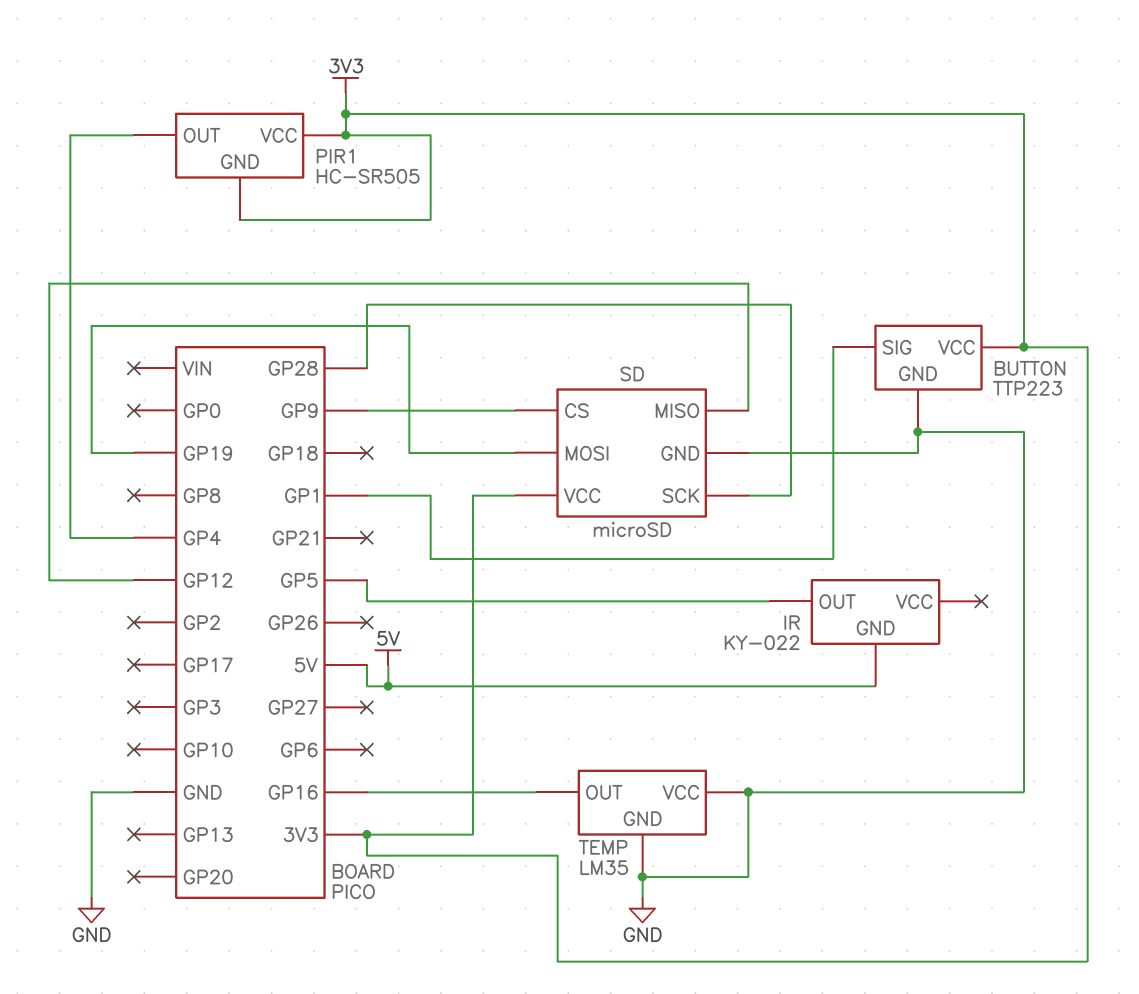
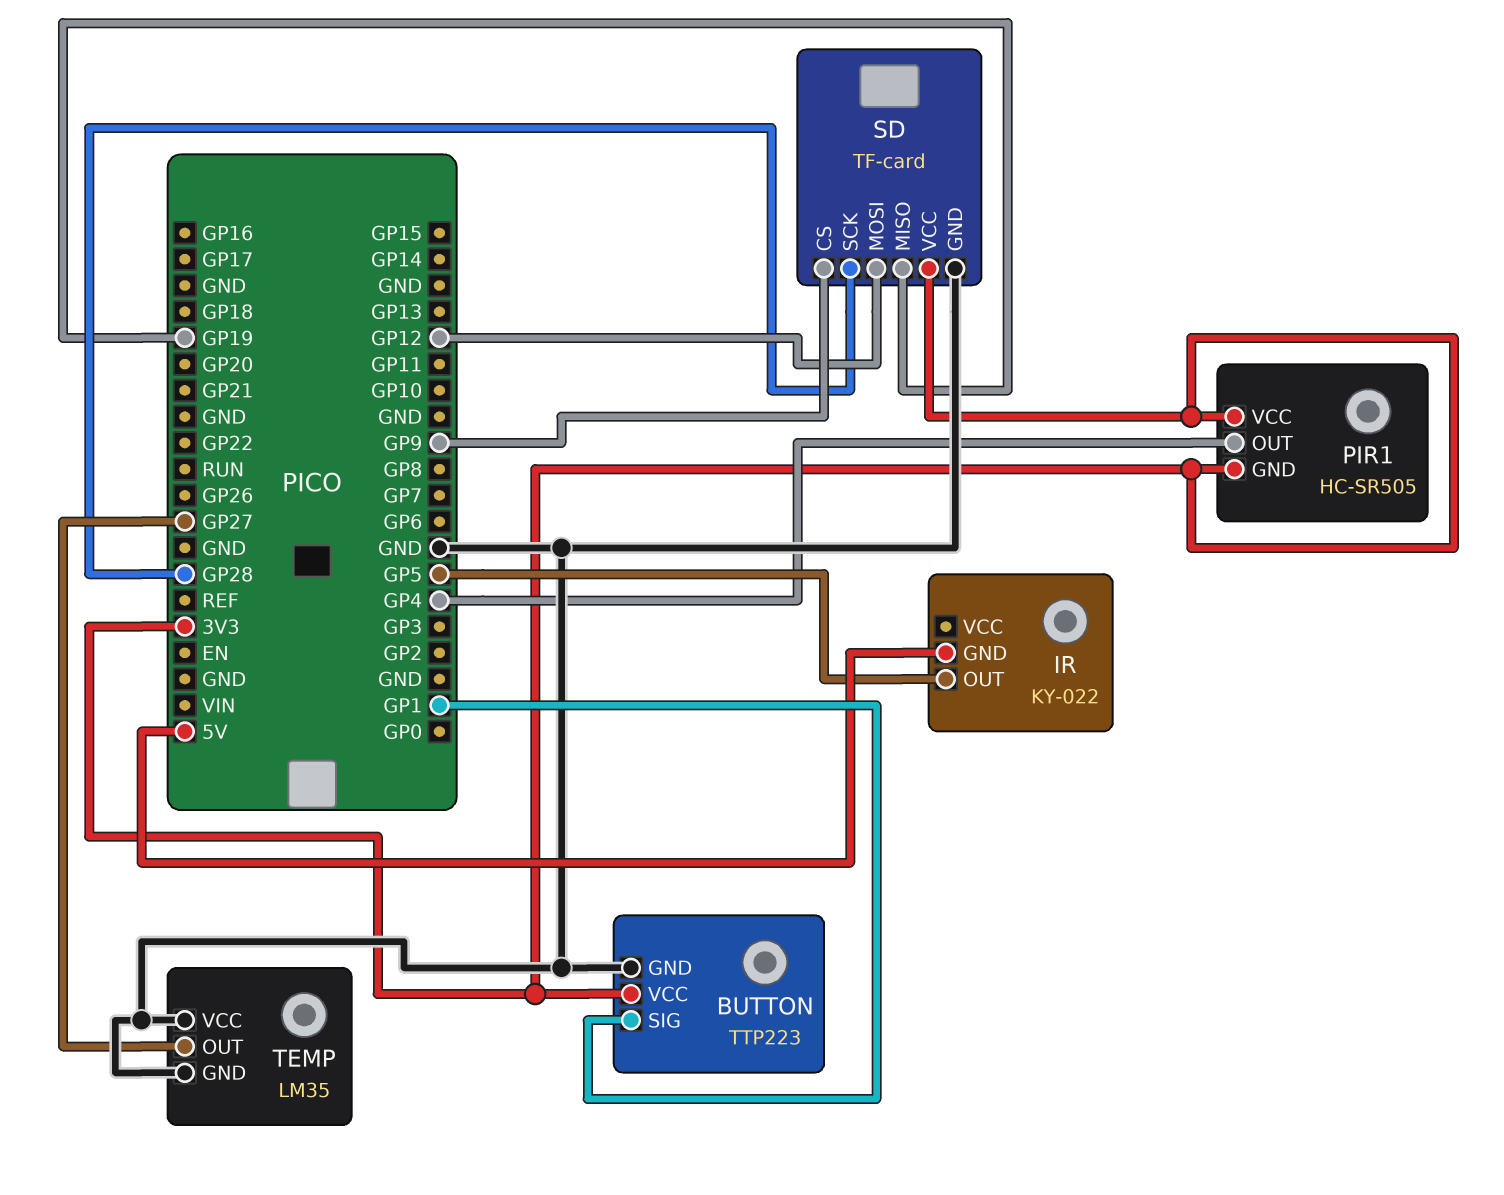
SD: microSD -> TF-card
SD pin MISO: GP12 -> GP19
SD pin MOSI: GP19 -> GP12
TEMP pin OUT: GP16 -> GP27

